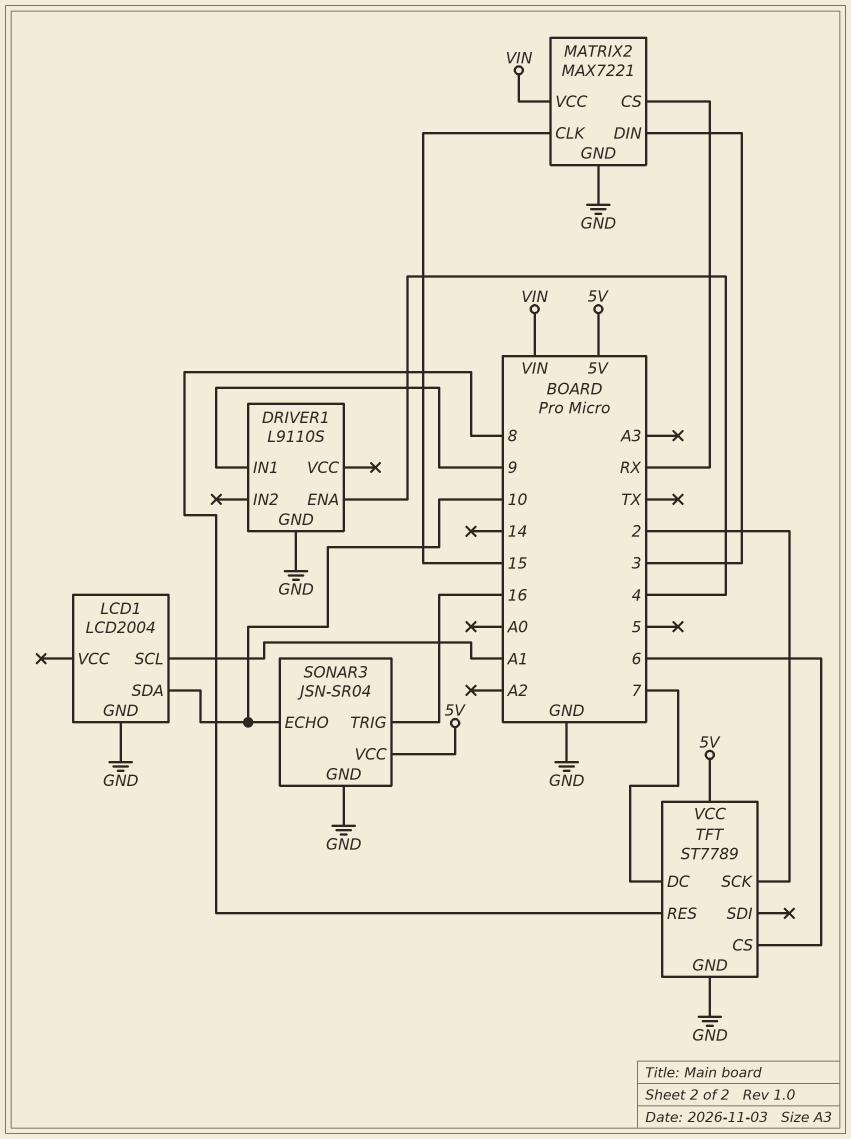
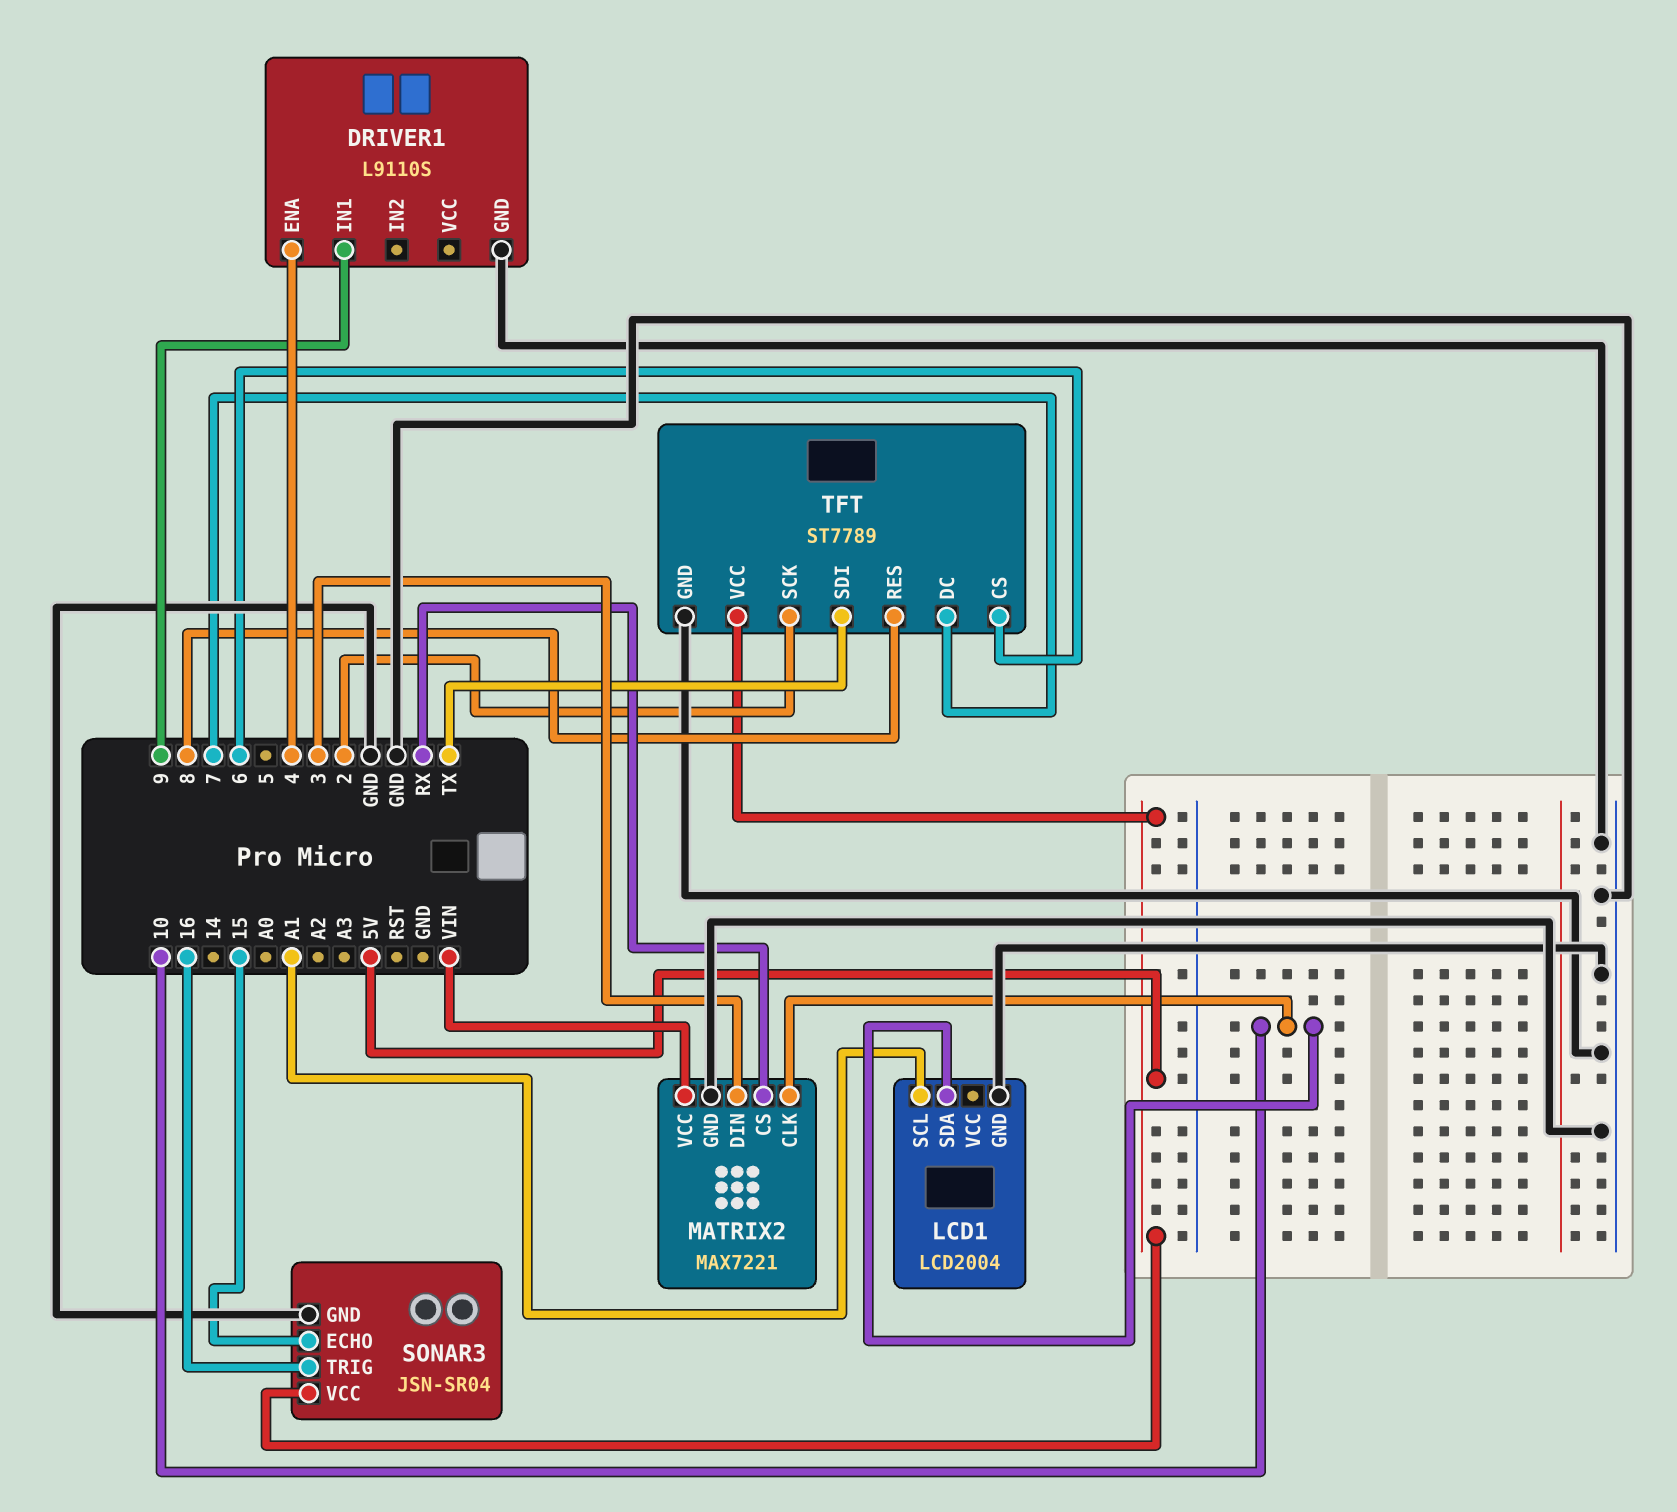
MATRIX2 pin CLK: 15 -> 10
SONAR3 pin ECHO: 10 -> 15
TFT pin SDI: none -> TX

